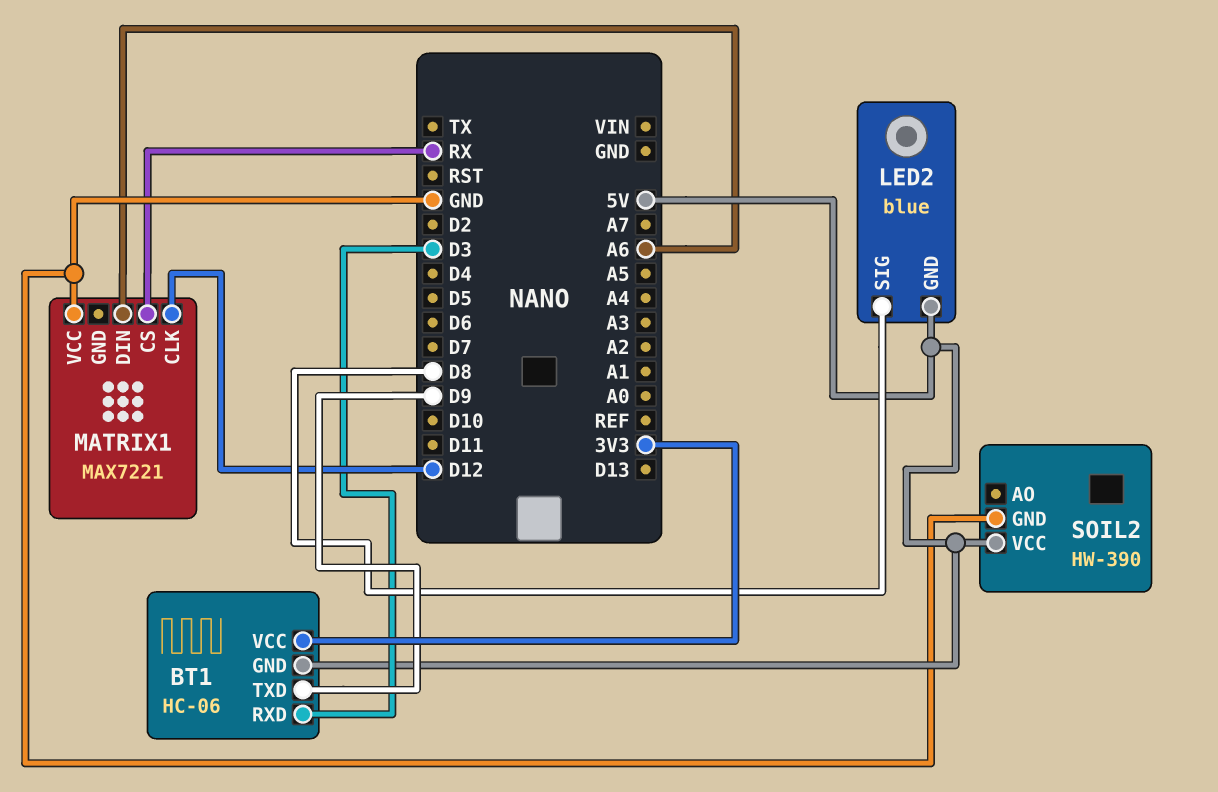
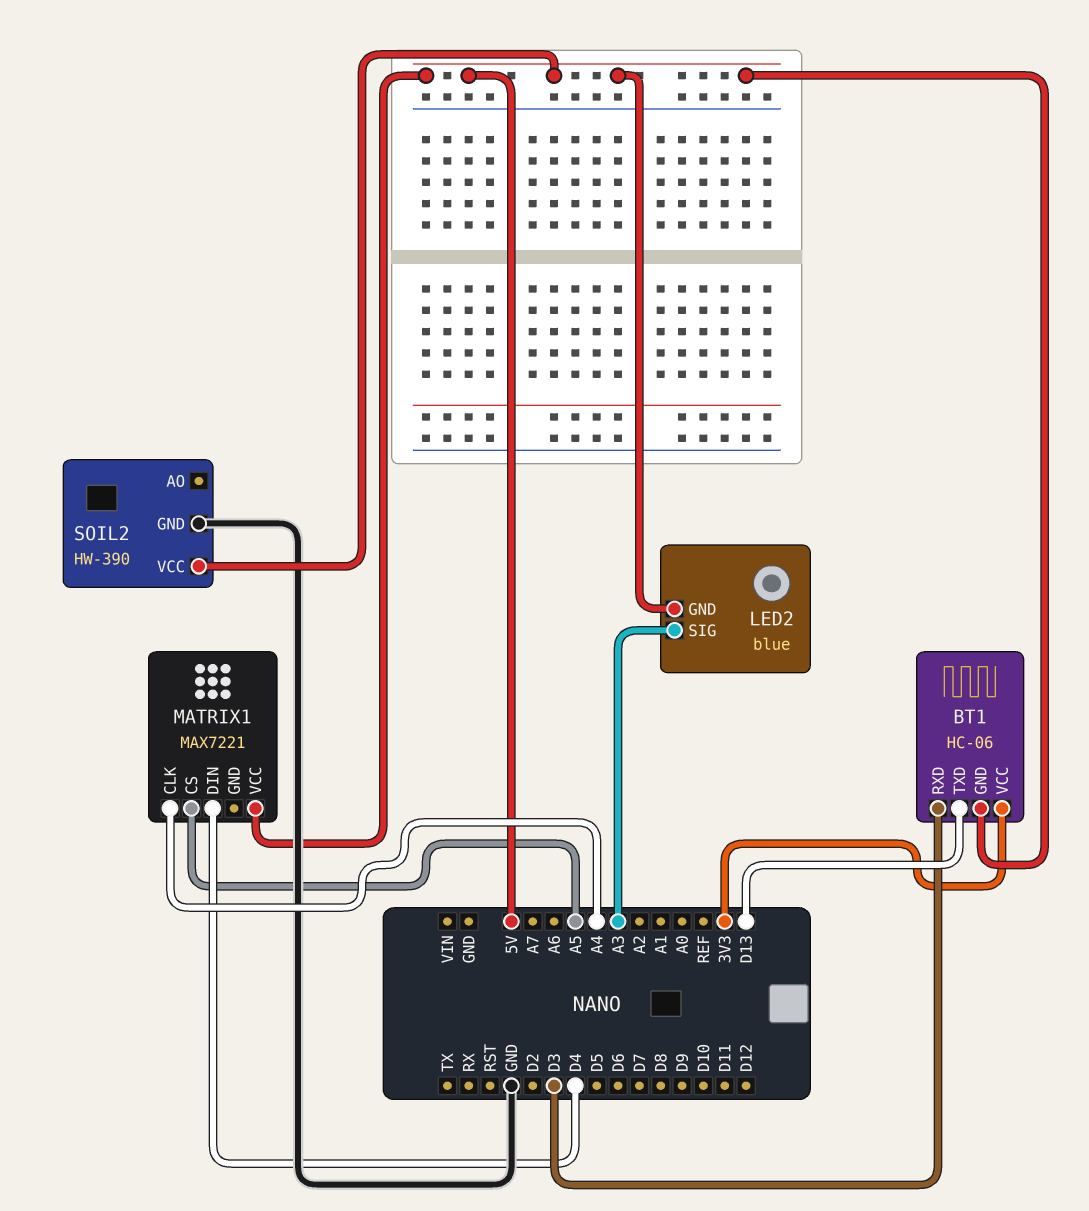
BT1 pin TXD: D9 -> D13
LED2 pin SIG: D8 -> A3
MATRIX1 pin CLK: D12 -> A4
MATRIX1 pin CS: RX -> A5
MATRIX1 pin DIN: A6 -> D4
MATRIX1 pin VCC: GND -> 5V

